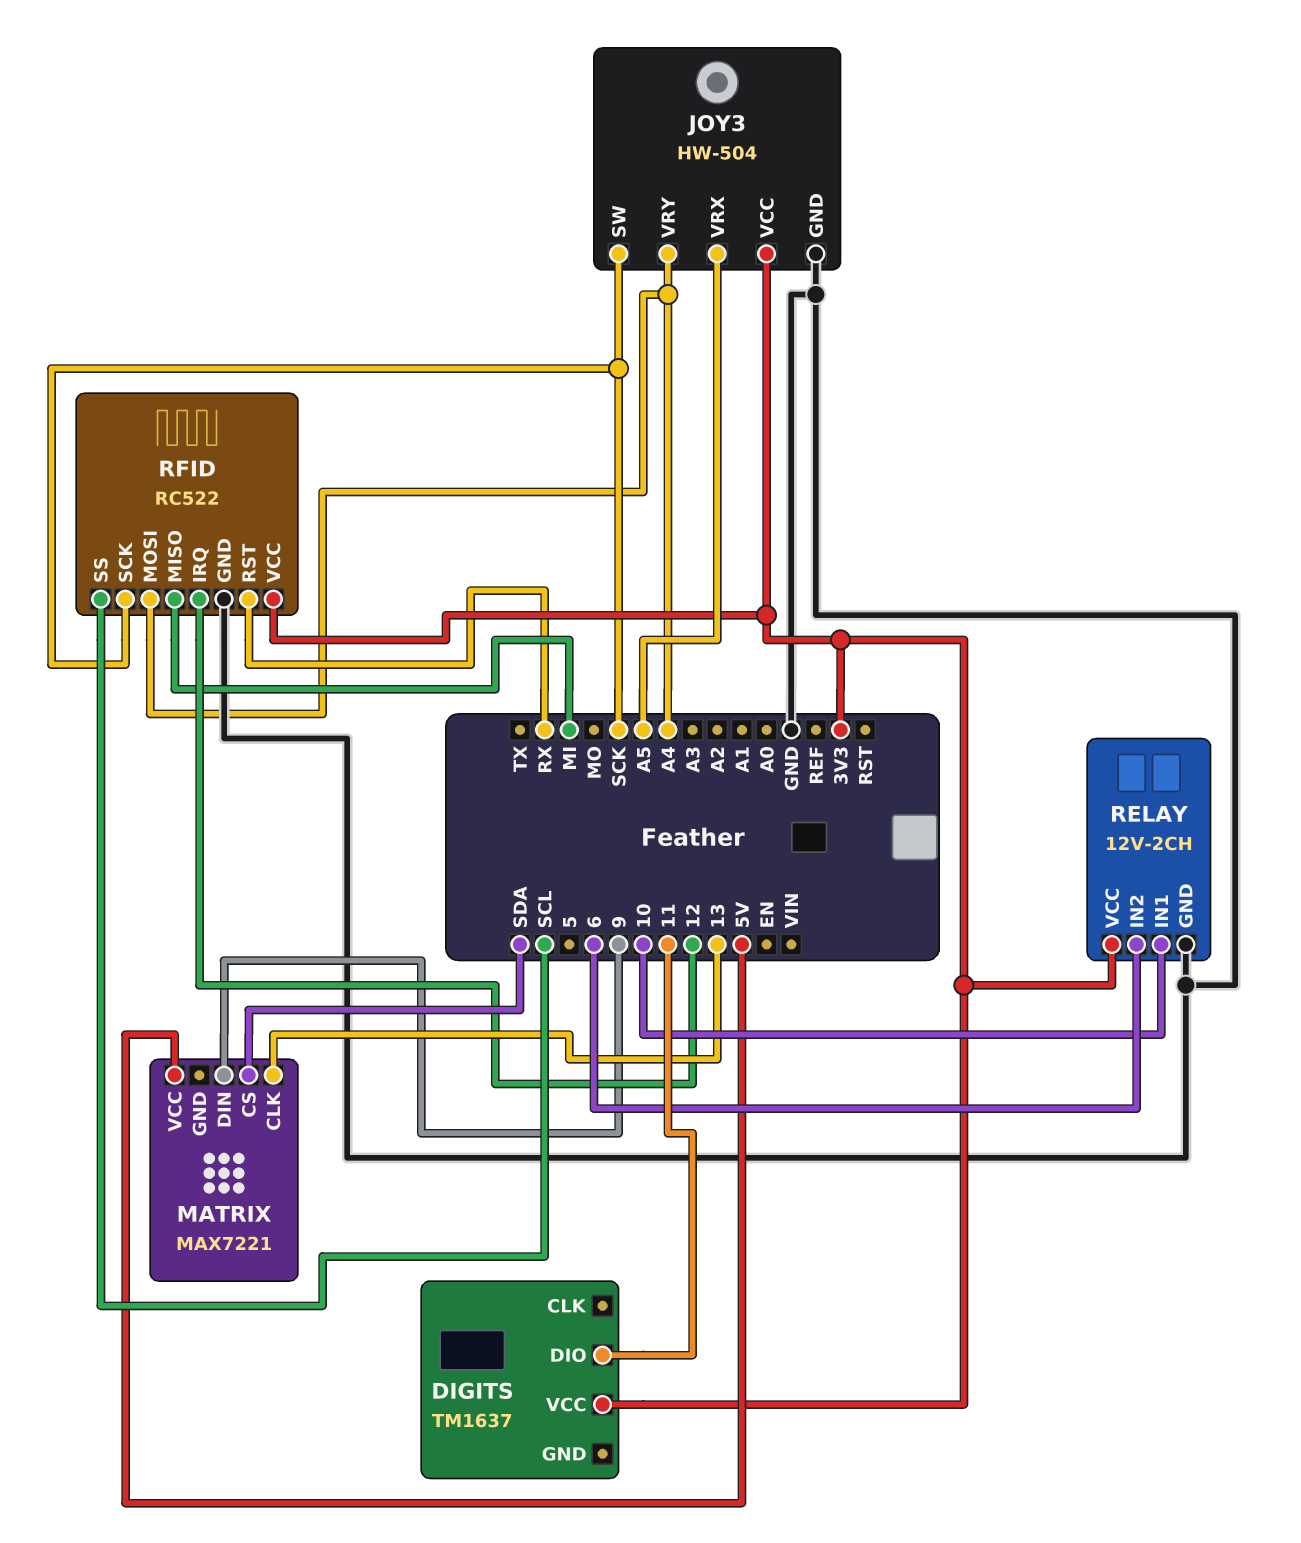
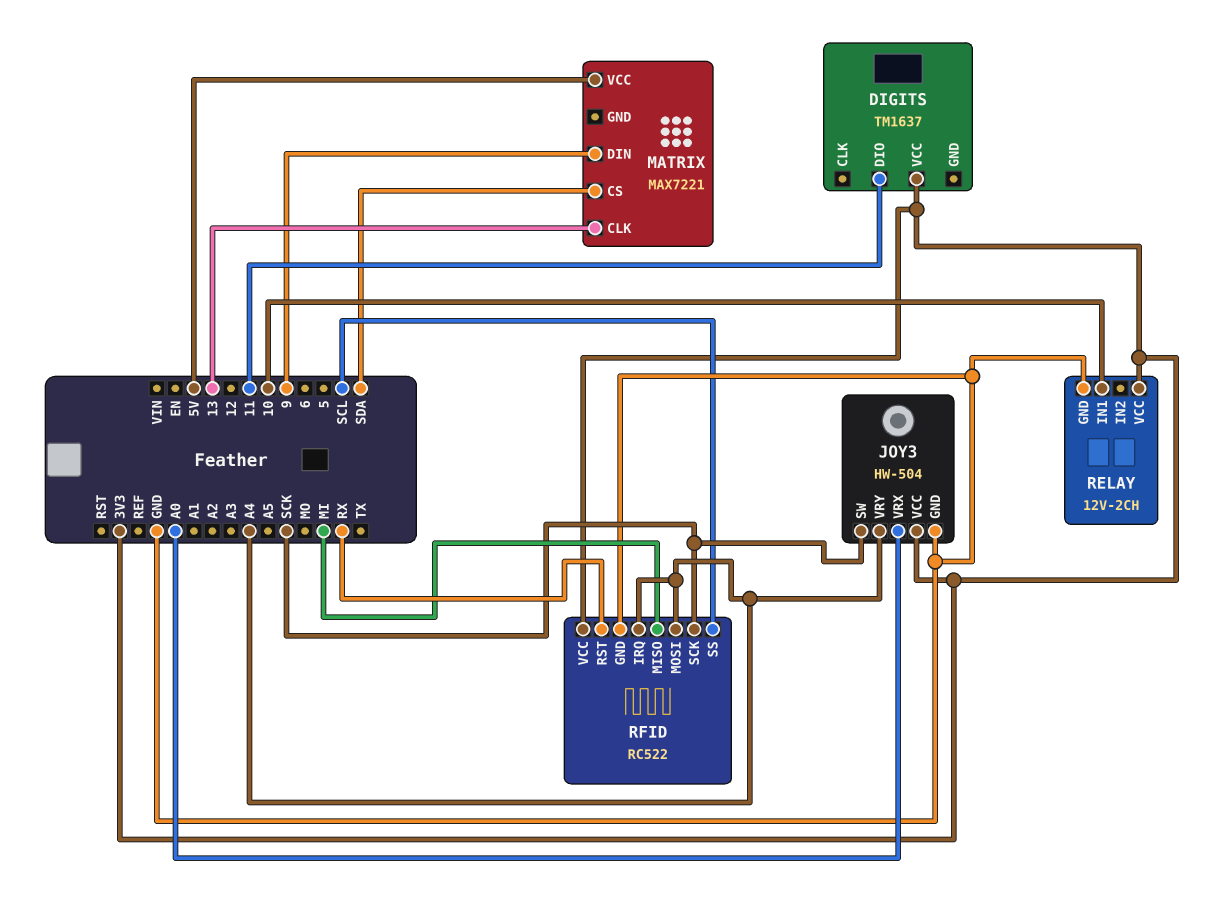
JOY3 pin VRX: A5 -> A0
RELAY pin IN2: 6 -> none
RFID pin IRQ: 12 -> A4

